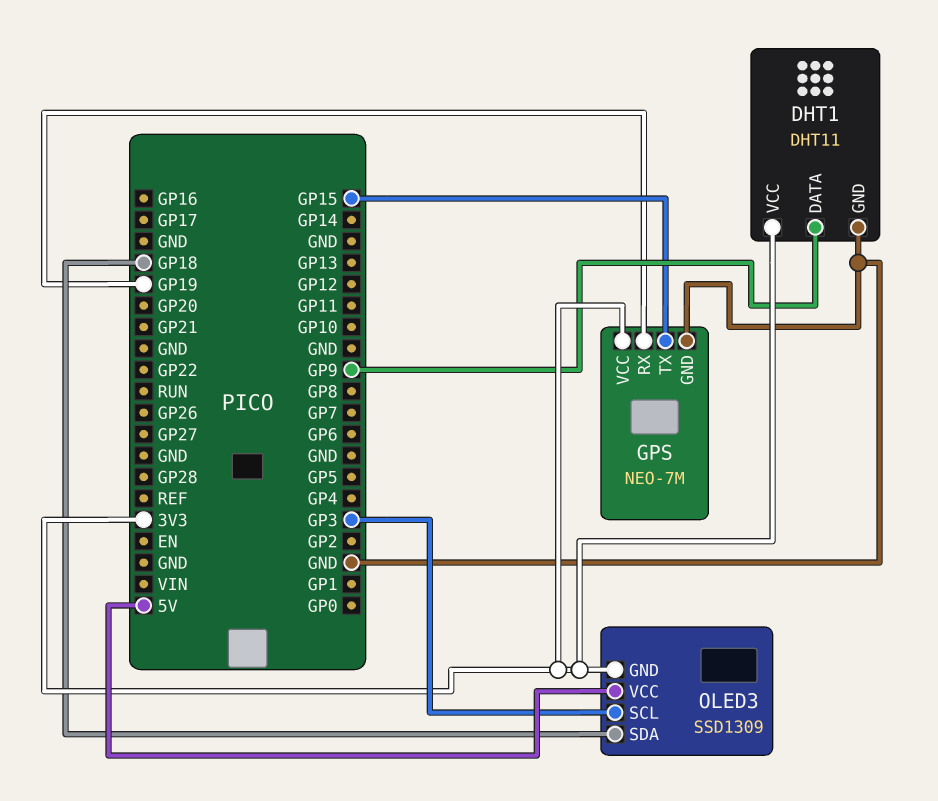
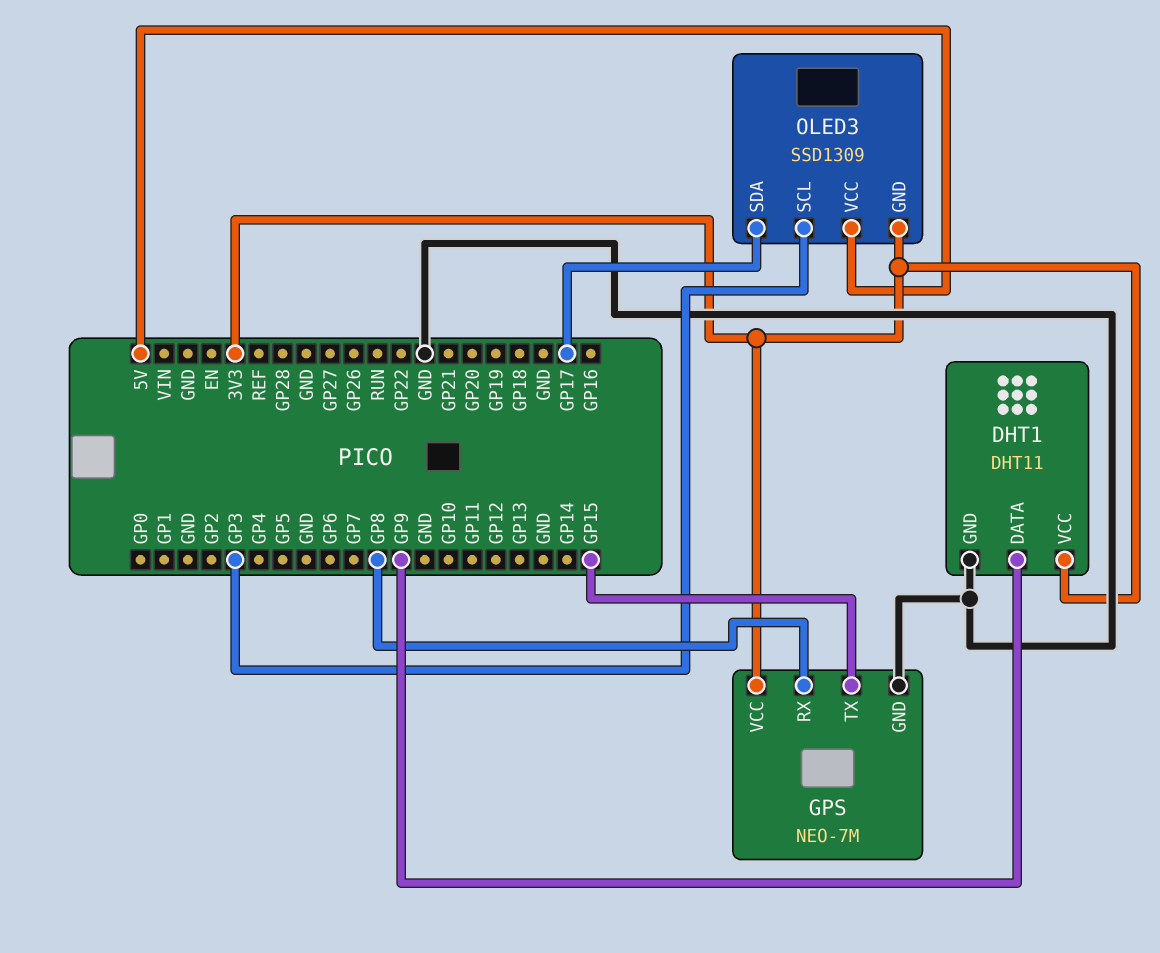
GPS pin RX: GP19 -> GP8
OLED3 pin SDA: GP18 -> GP17

